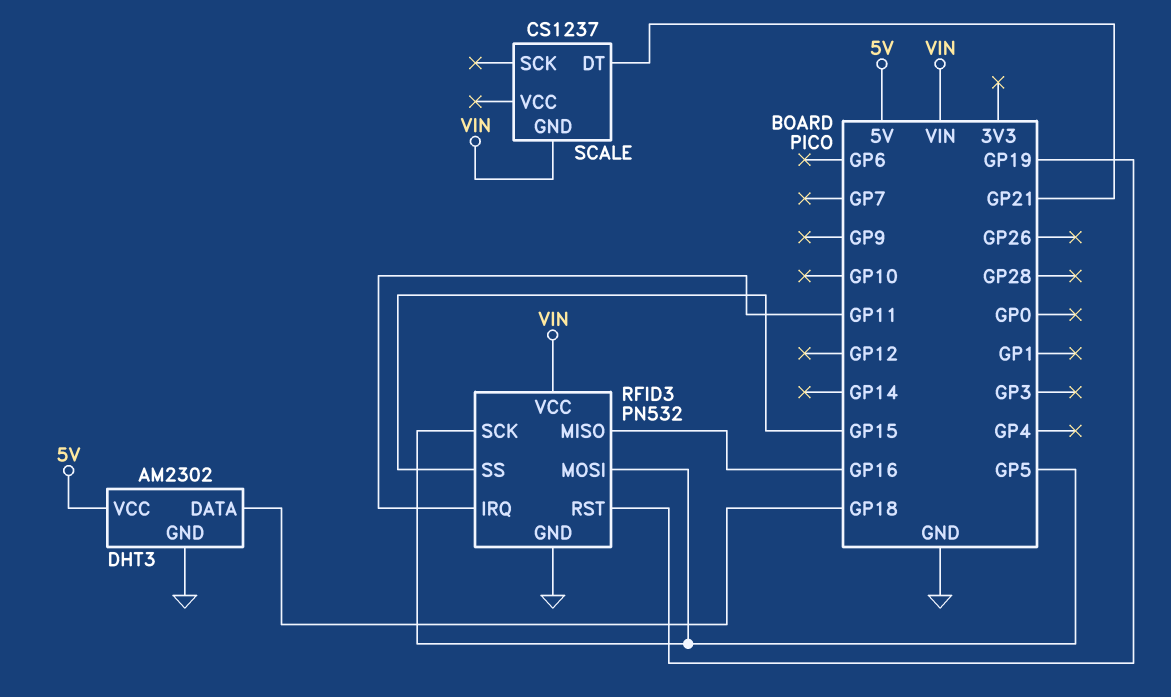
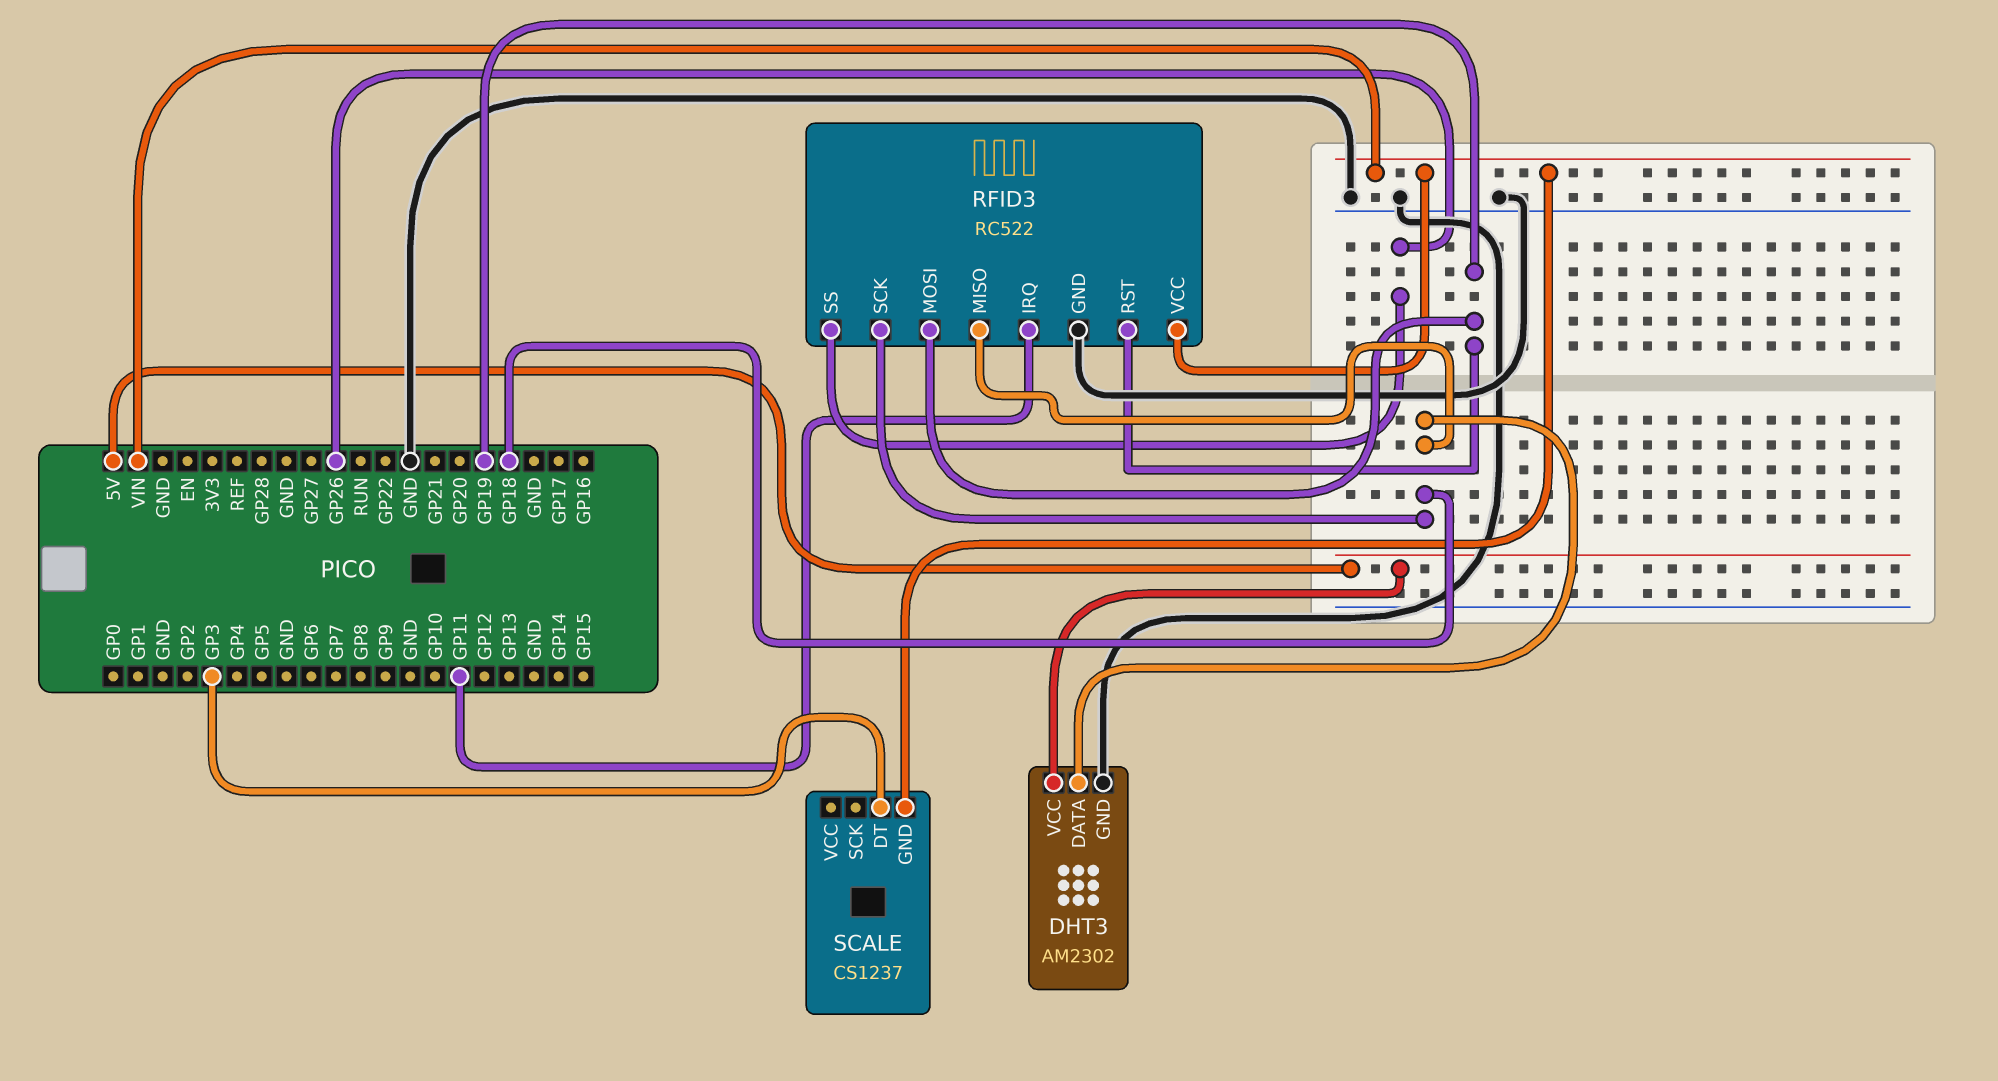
RFID3: PN532 -> RC522
RFID3 pin MISO: GP16 -> GP18
RFID3 pin MOSI: GP5 -> GP19
RFID3 pin SCK: GP5 -> GP18
RFID3 pin SS: GP15 -> GP26
SCALE pin DT: GP21 -> GP3

